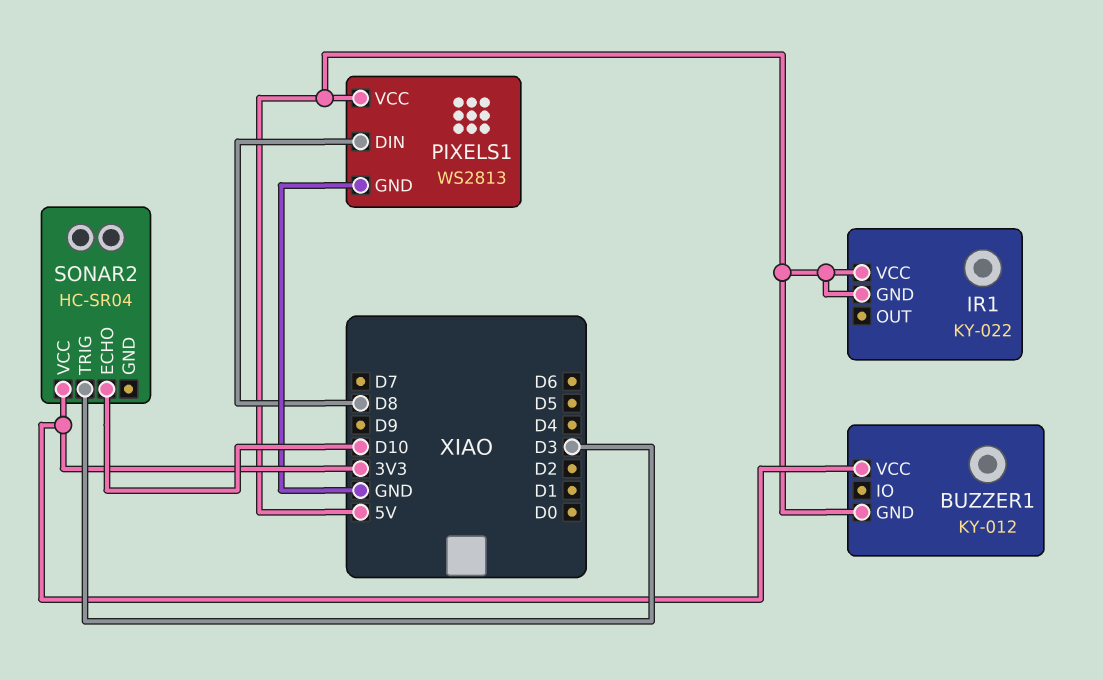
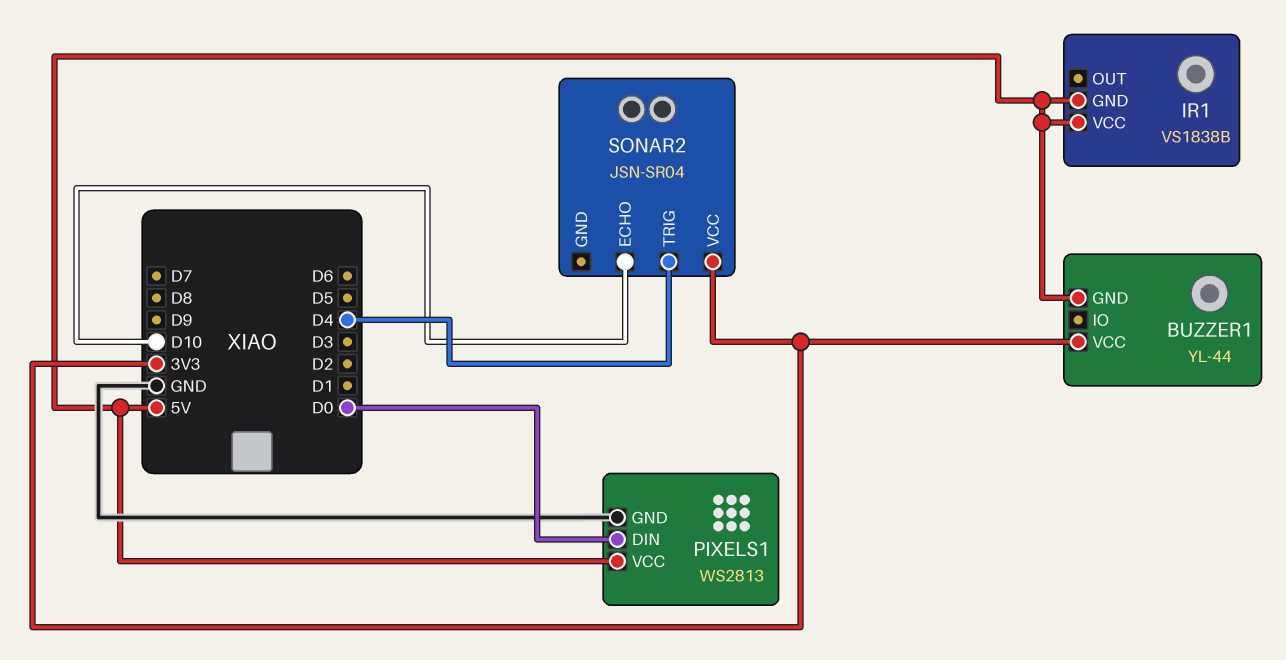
BUZZER1: KY-012 -> YL-44
IR1: KY-022 -> VS1838B
PIXELS1 pin DIN: D8 -> D0
SONAR2: HC-SR04 -> JSN-SR04
SONAR2 pin TRIG: D3 -> D4

